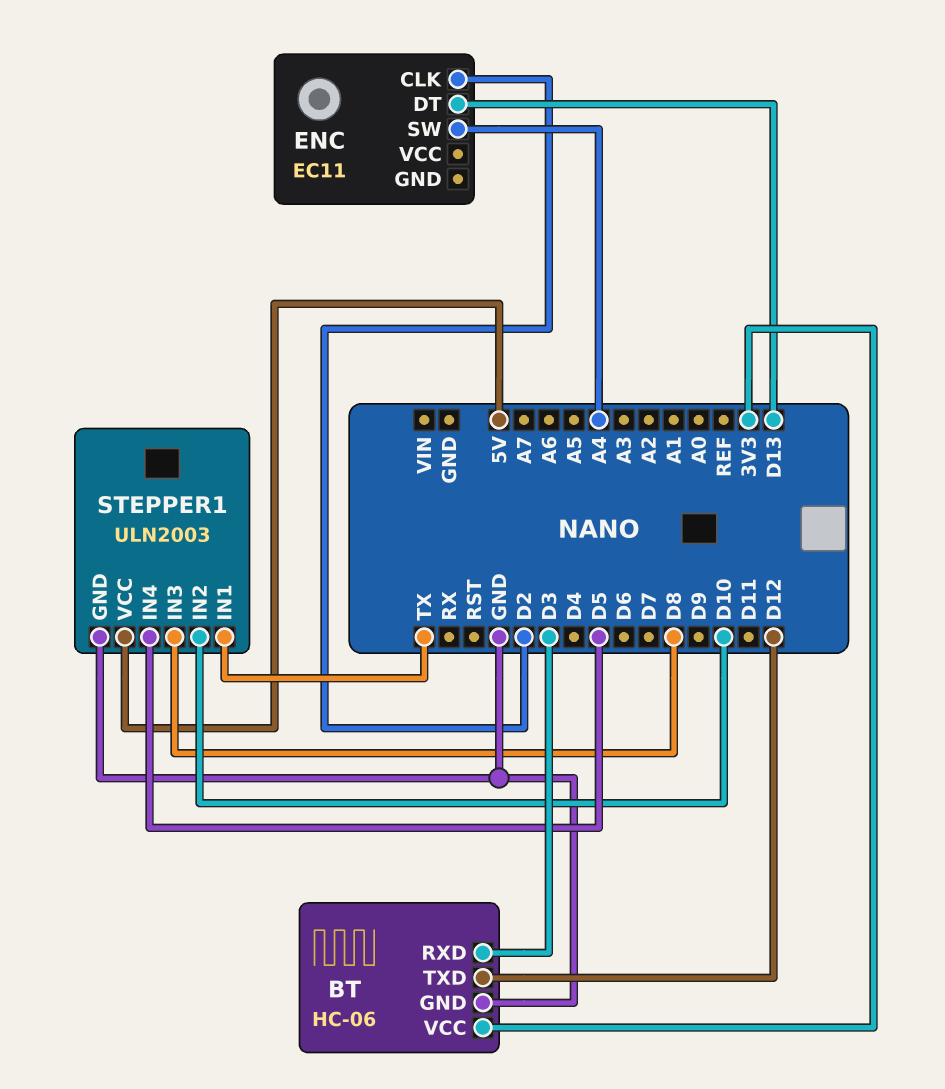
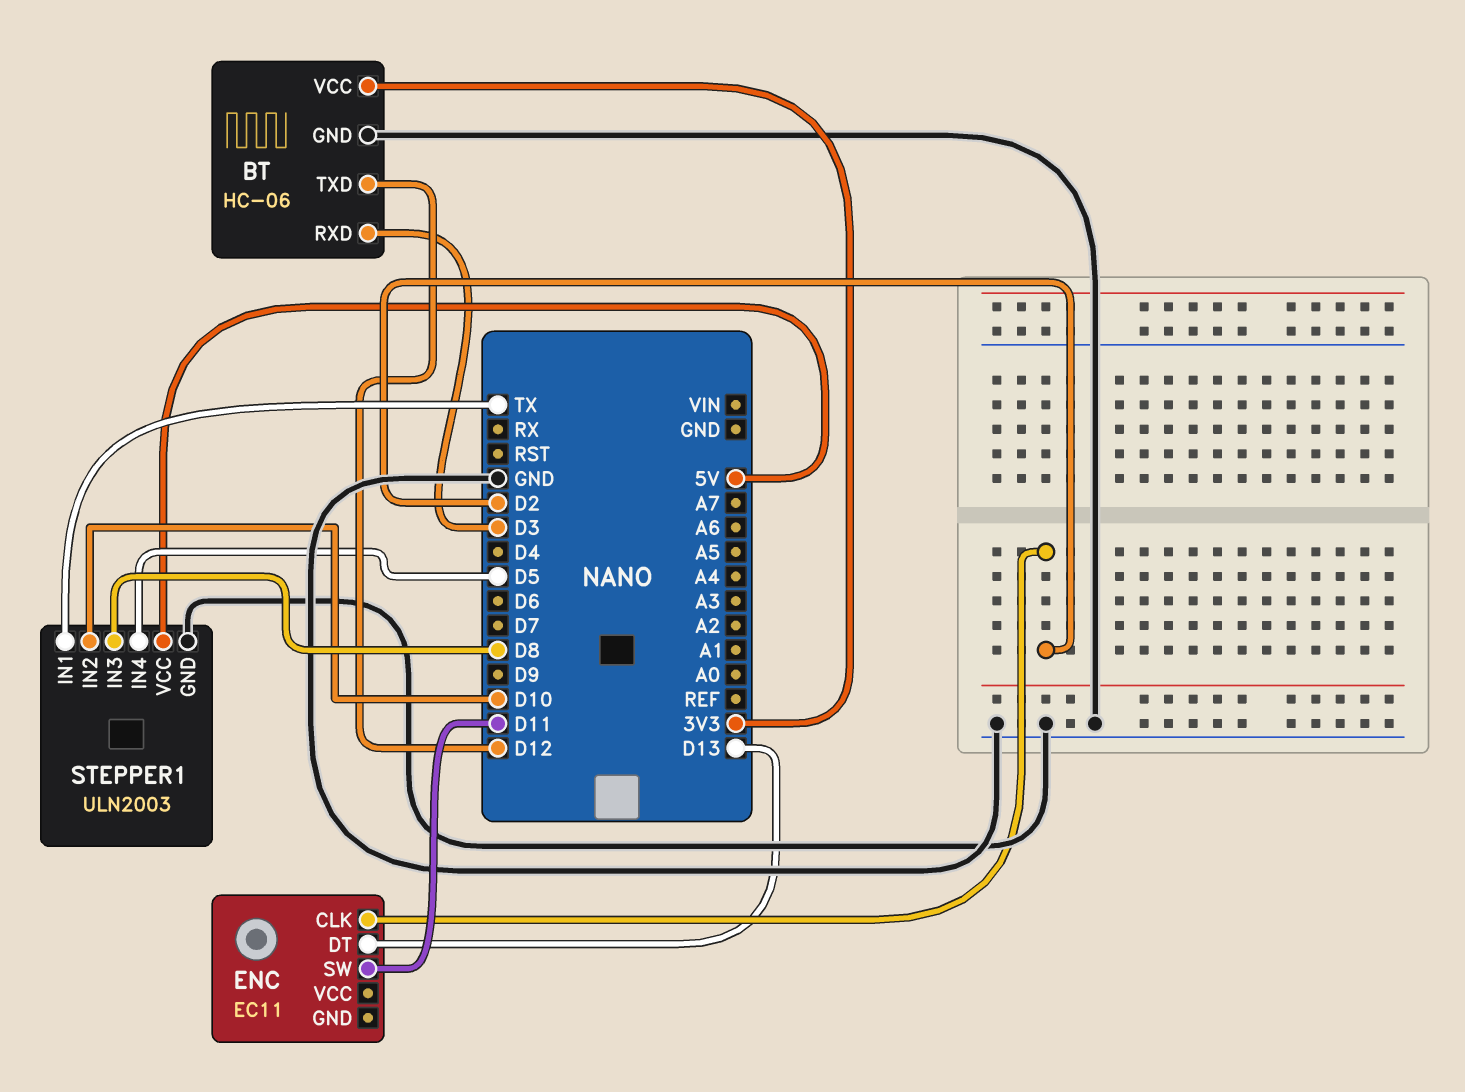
ENC pin SW: A4 -> D11

